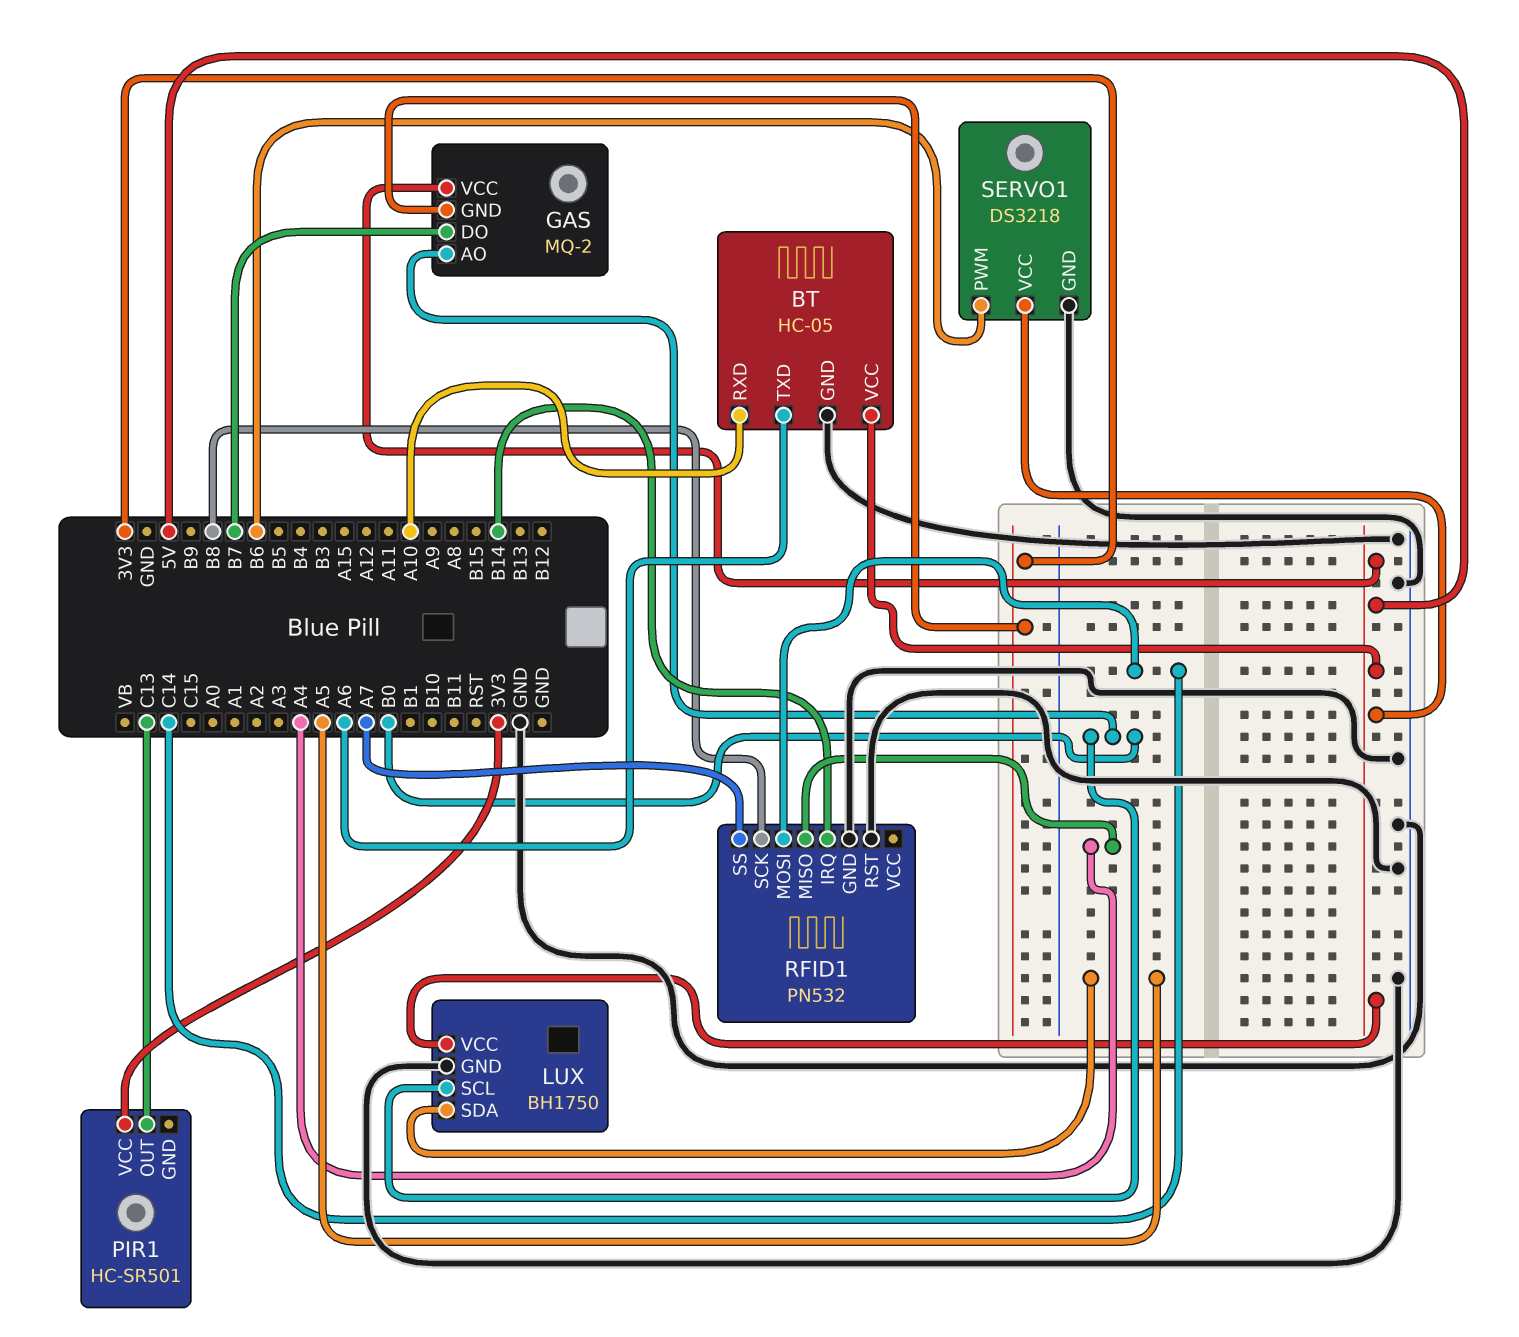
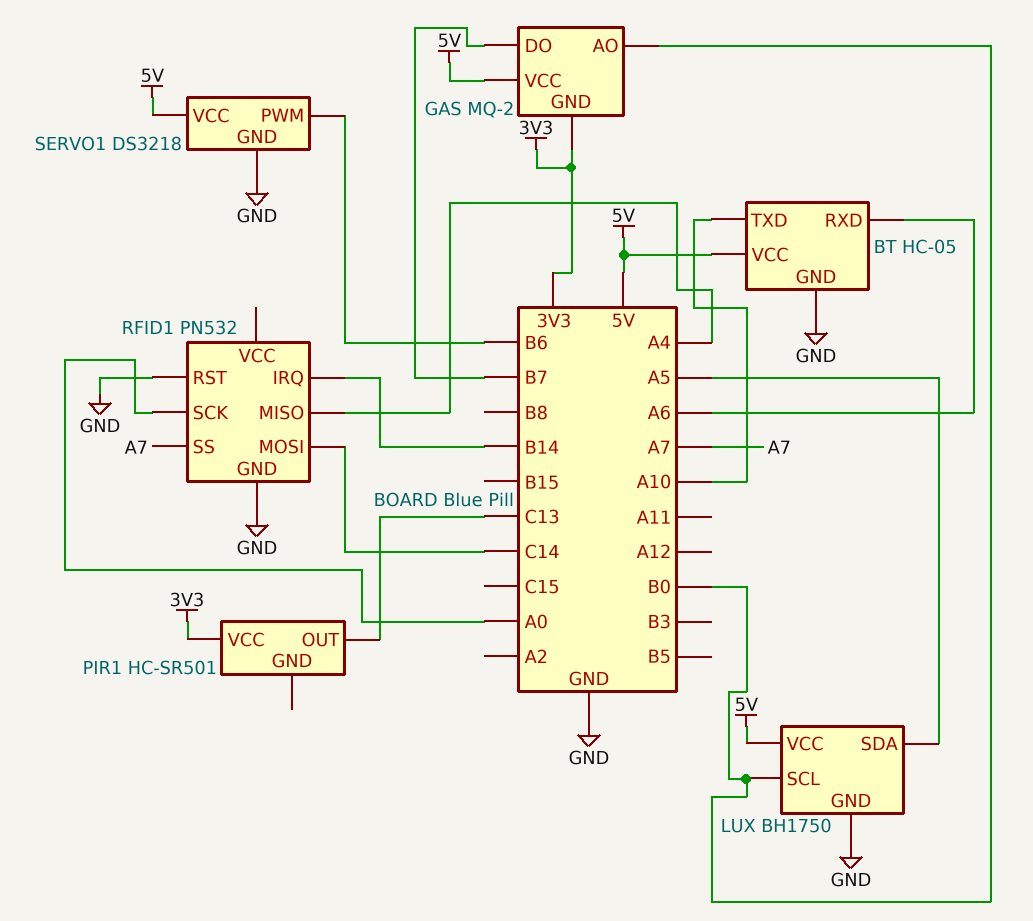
BT pin RXD: A10 -> A6
BT pin TXD: A6 -> A10
RFID1 pin SCK: B8 -> A0

